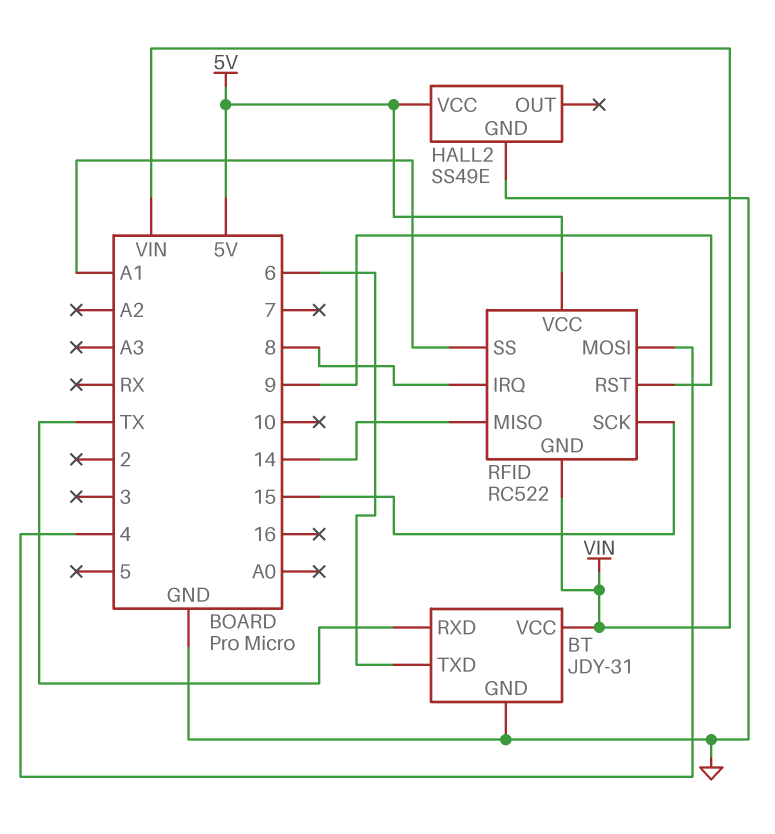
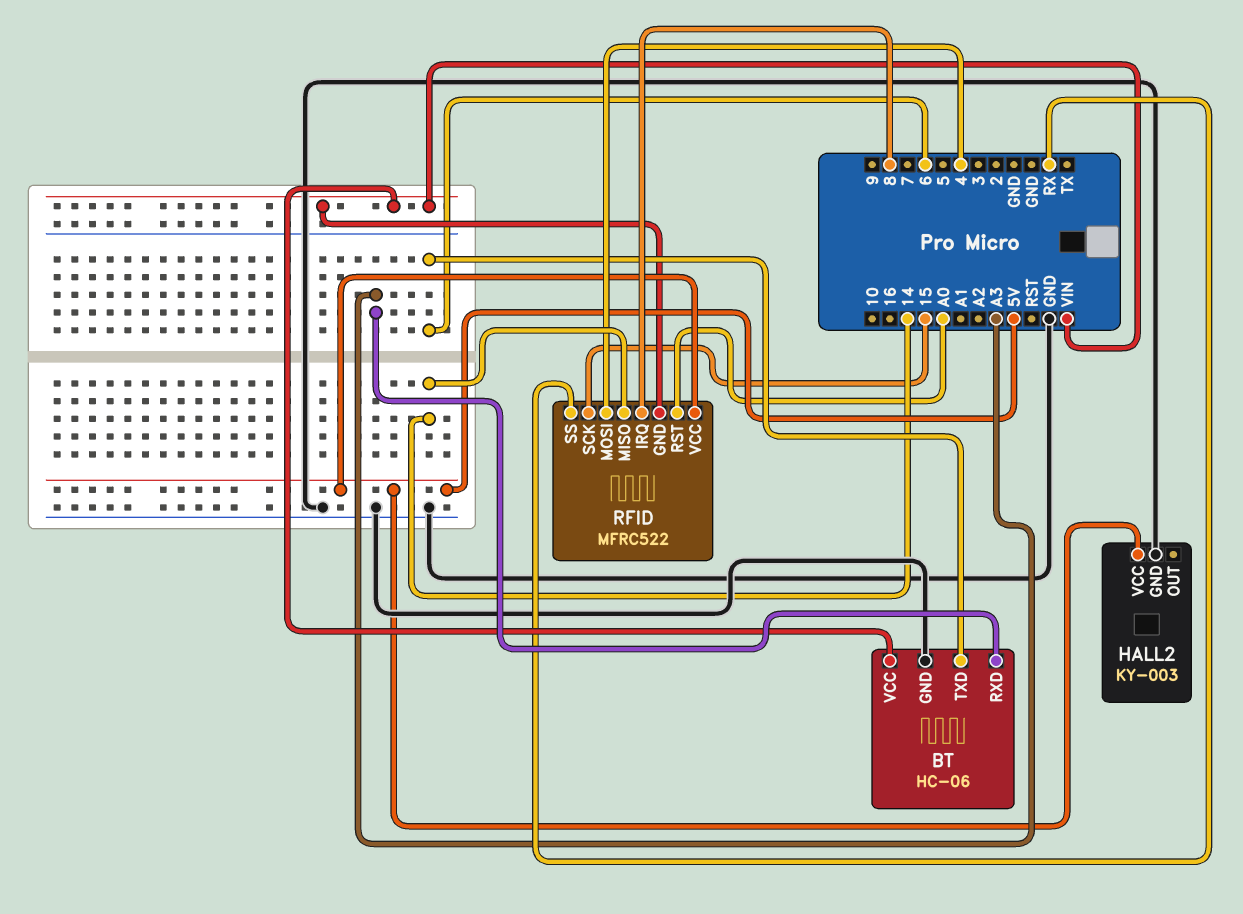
BT: JDY-31 -> HC-06
BT pin RXD: TX -> A3
HALL2: SS49E -> KY-003
RFID: RC522 -> MFRC522
RFID pin RST: 9 -> A0
RFID pin SS: A1 -> RX

